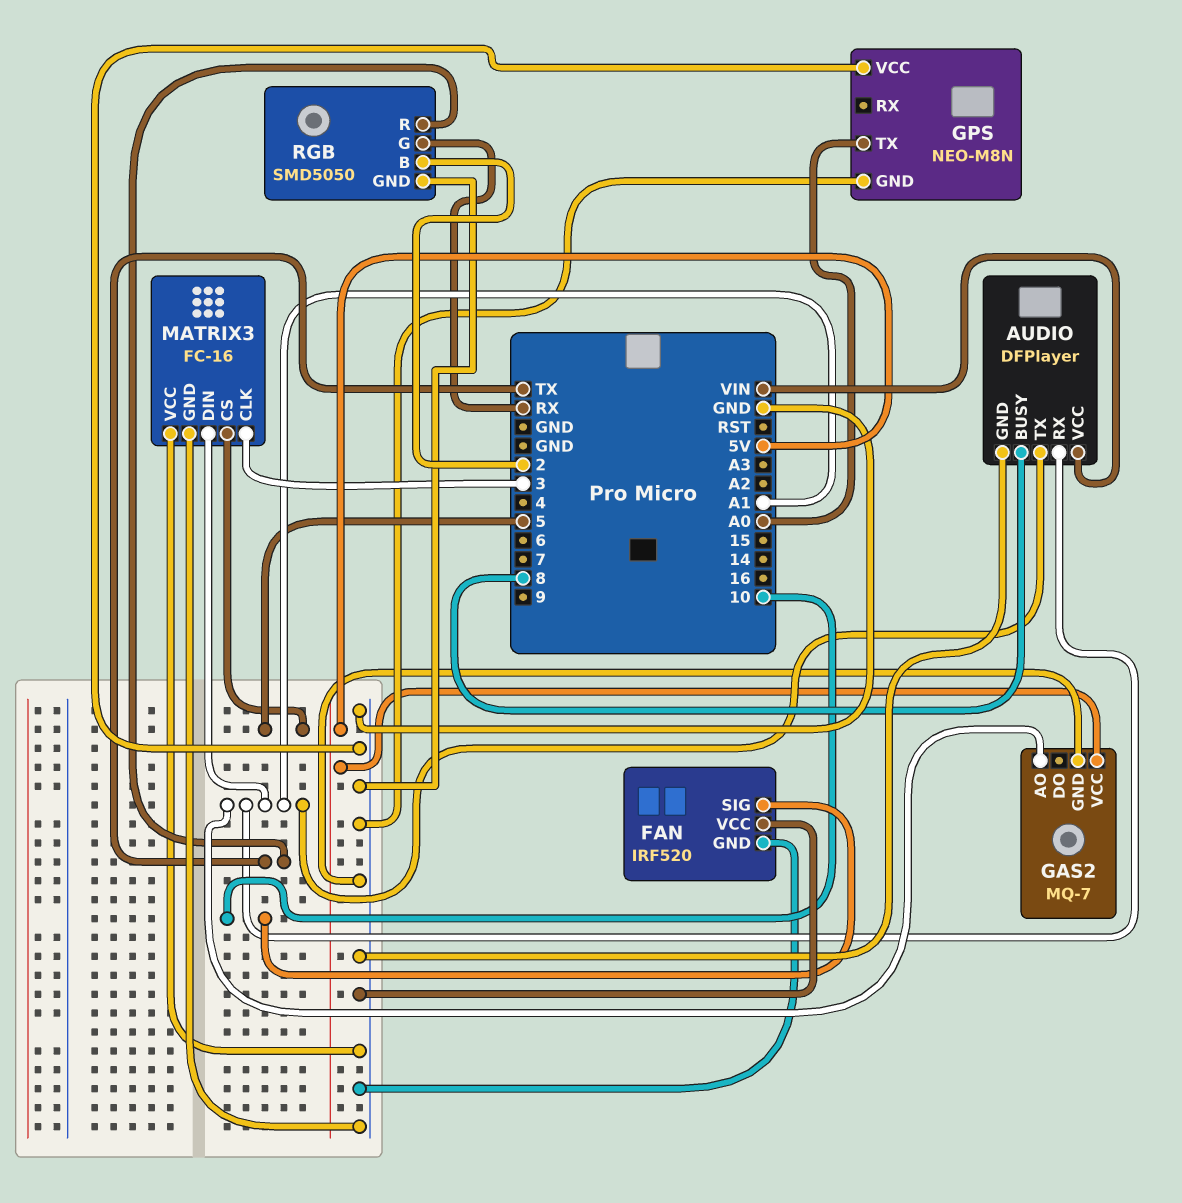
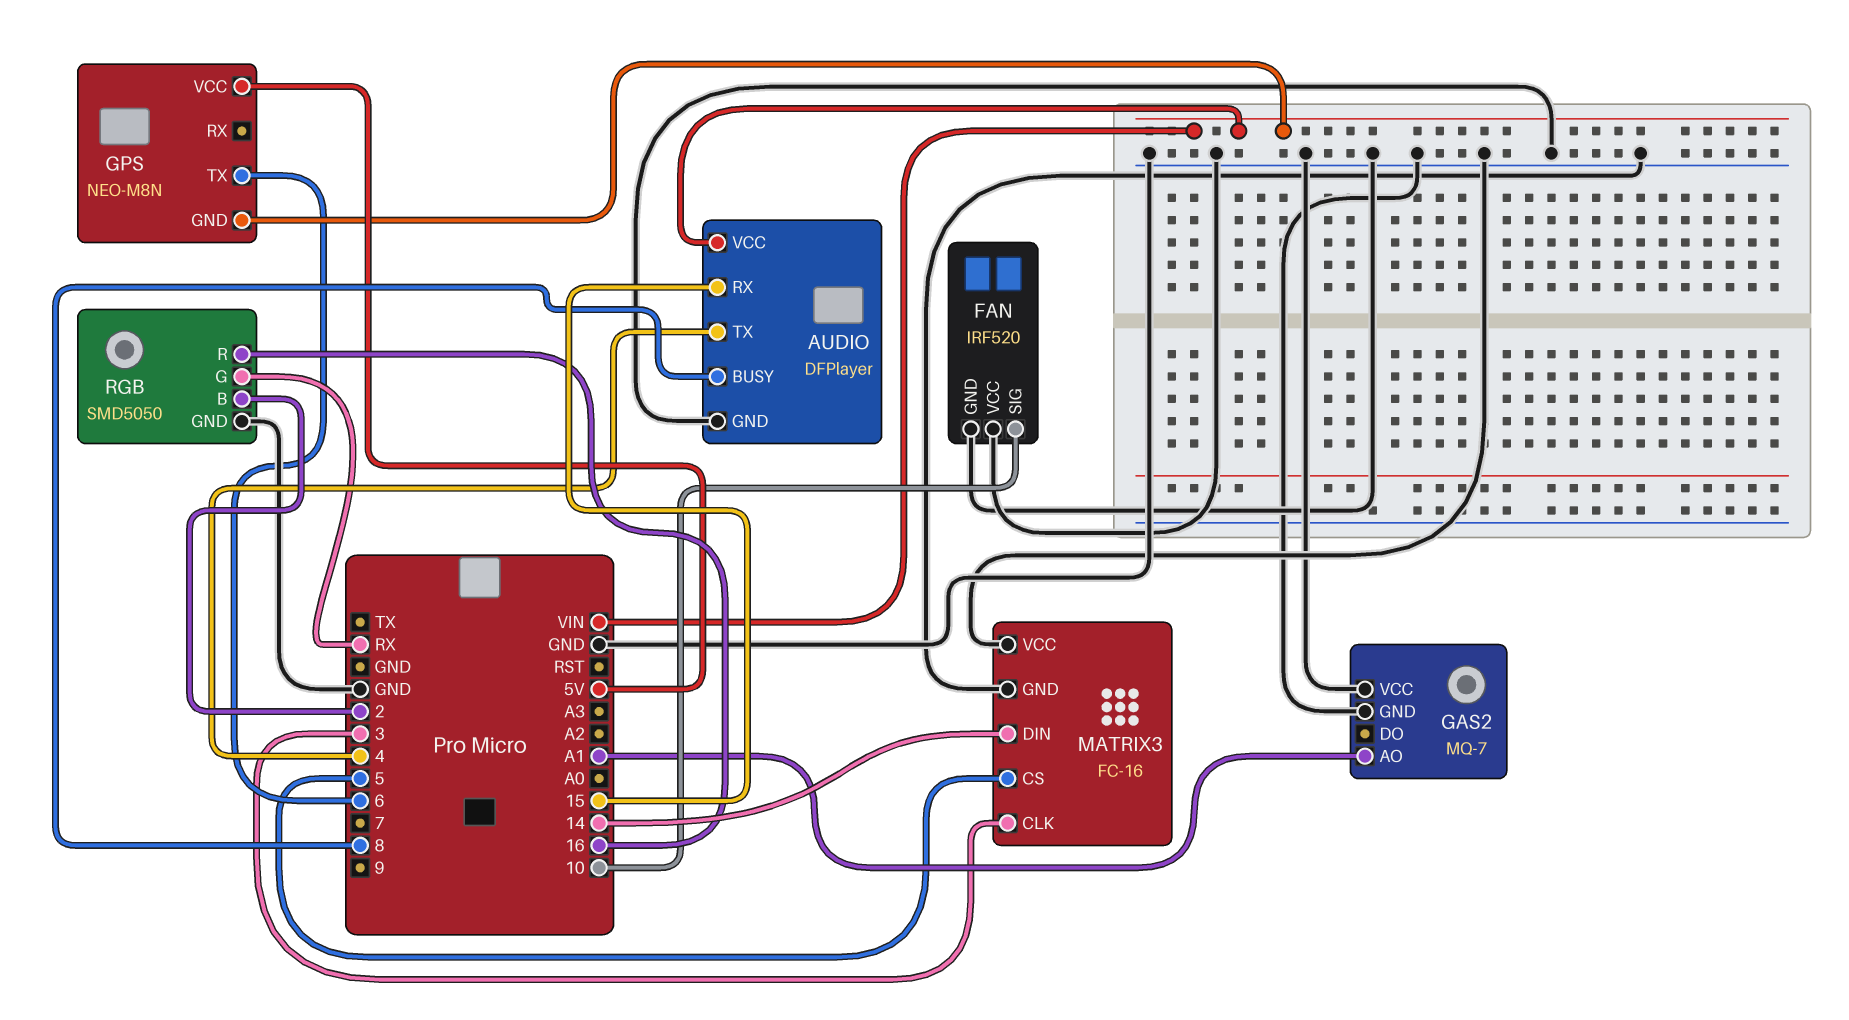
AUDIO pin RX: A1 -> 15
AUDIO pin TX: A1 -> 4
GAS2 pin VCC: 5V -> GND
GPS pin GND: GND -> VIN
GPS pin TX: A0 -> 6
GPS pin VCC: GND -> 5V
MATRIX3 pin DIN: A1 -> 14
RGB pin R: TX -> 16

